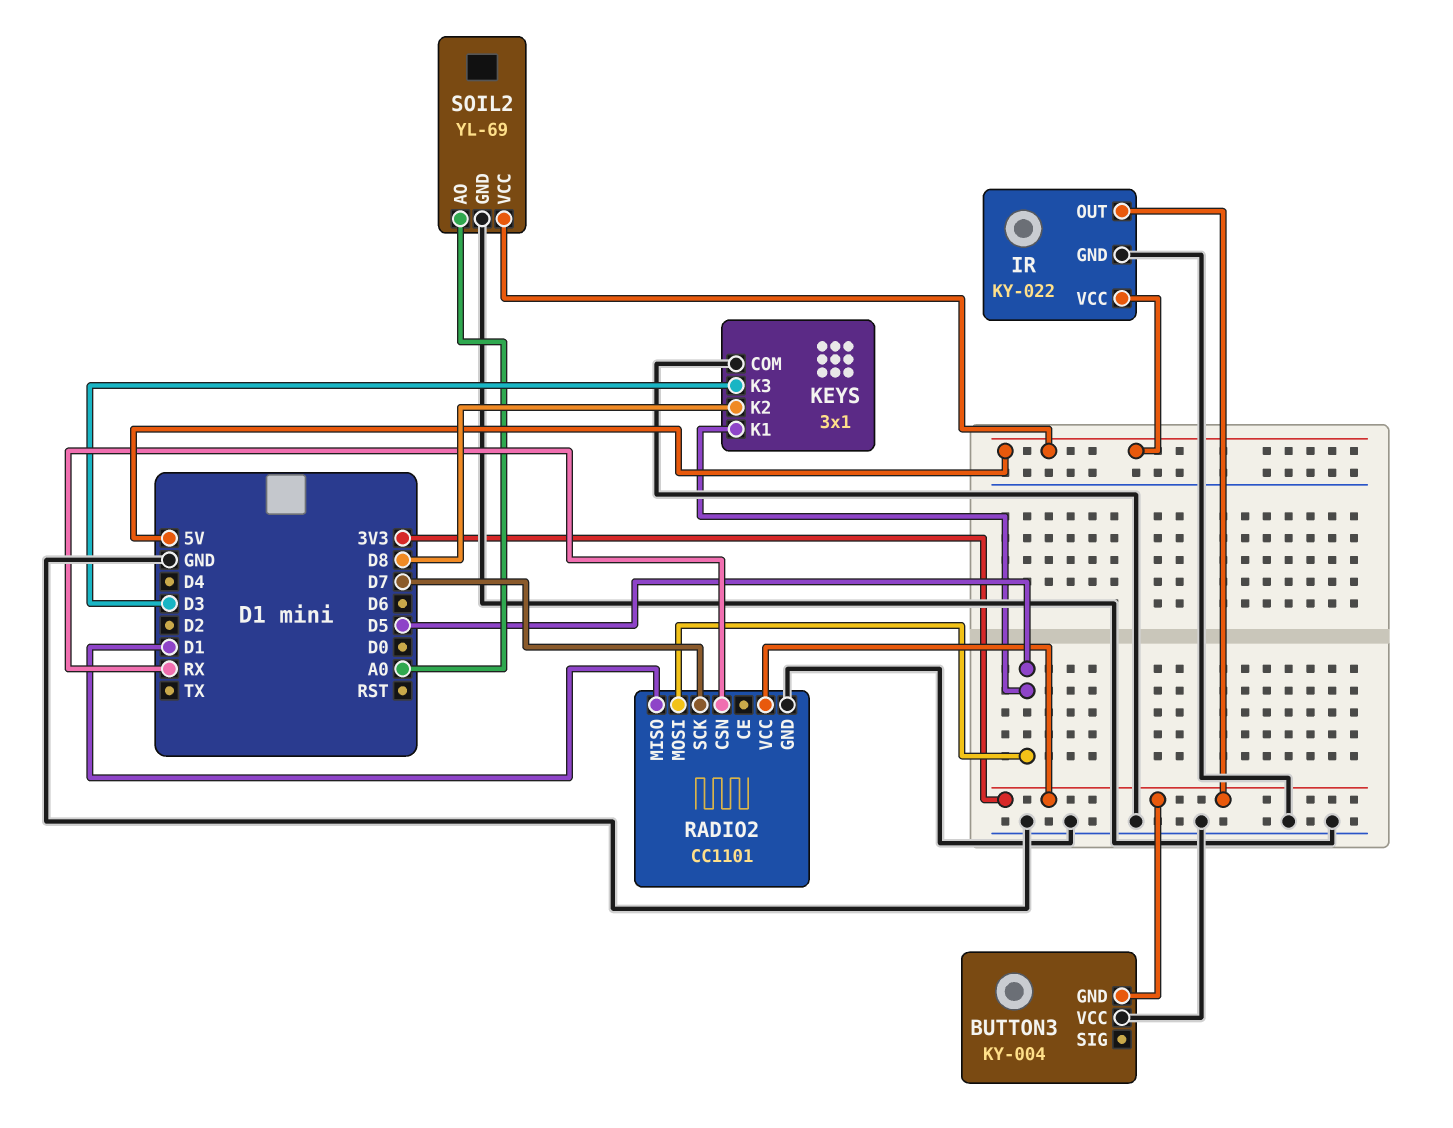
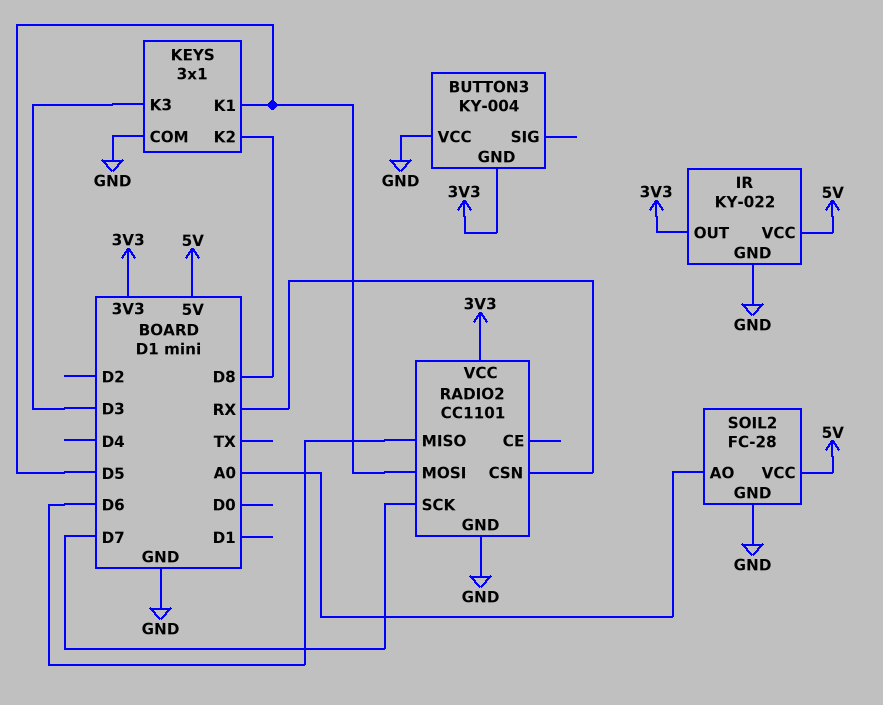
RADIO2 pin MISO: D1 -> D6
SOIL2: YL-69 -> FC-28

